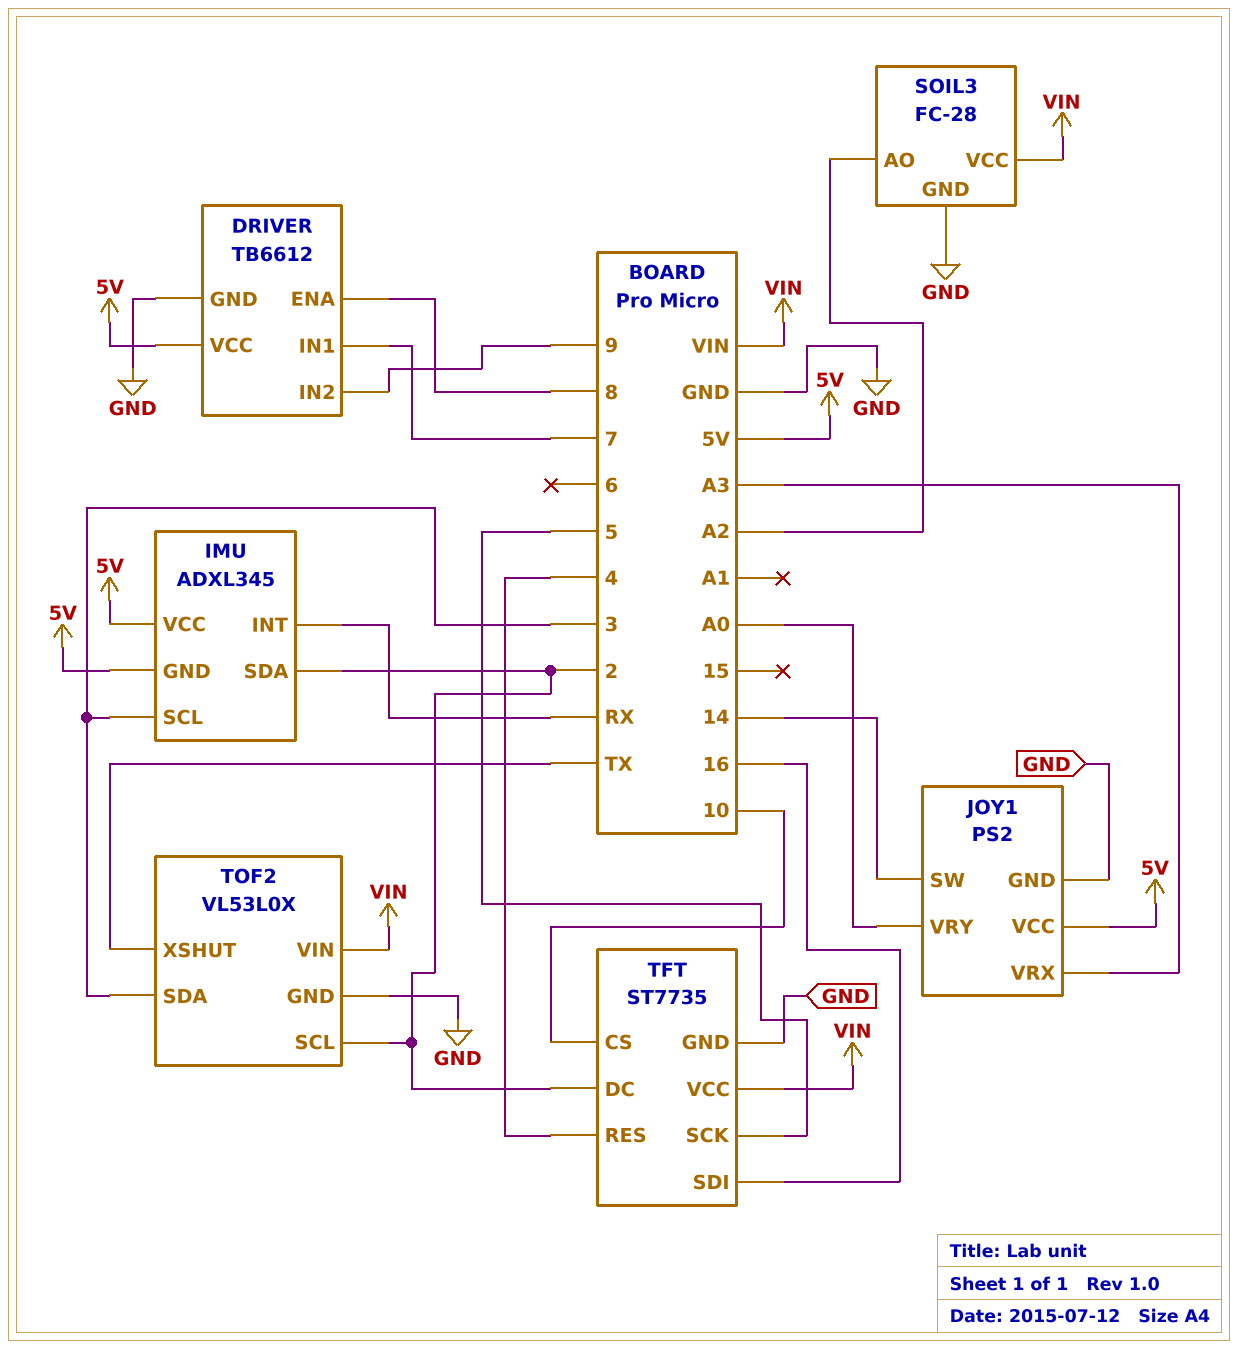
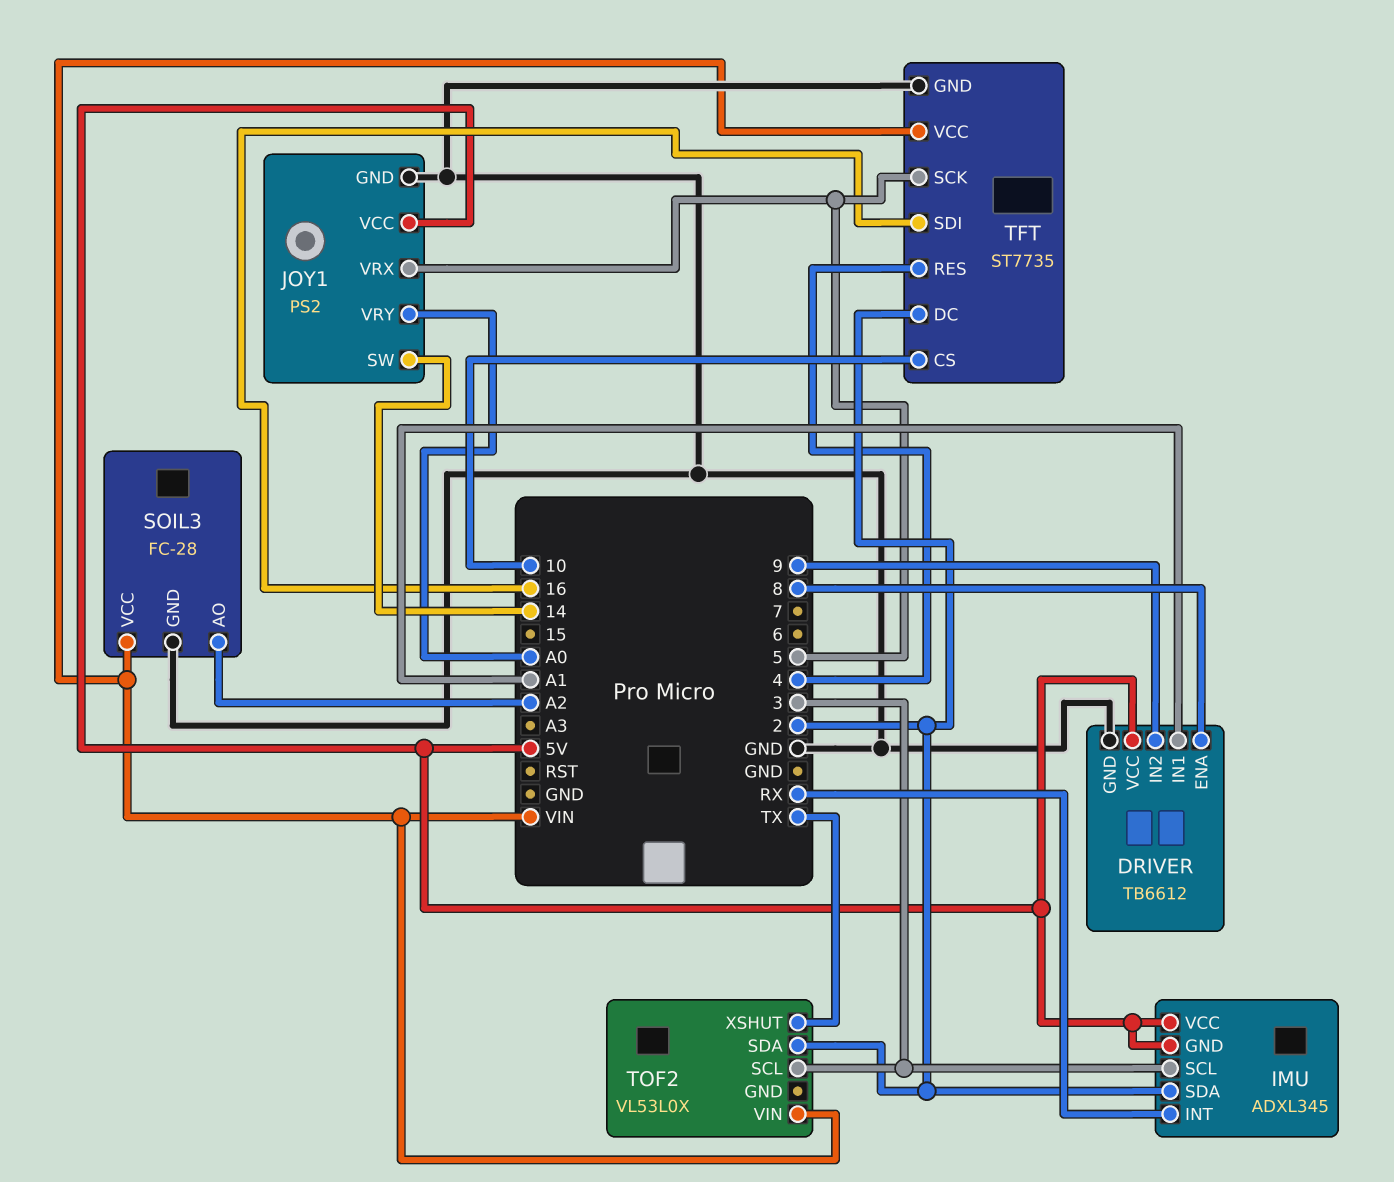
DRIVER pin IN1: 7 -> A1
JOY1 pin VRX: A3 -> 5
TOF2 pin GND: GND -> none
TOF2 pin SCL: 2 -> 3
TOF2 pin SDA: 3 -> 2

